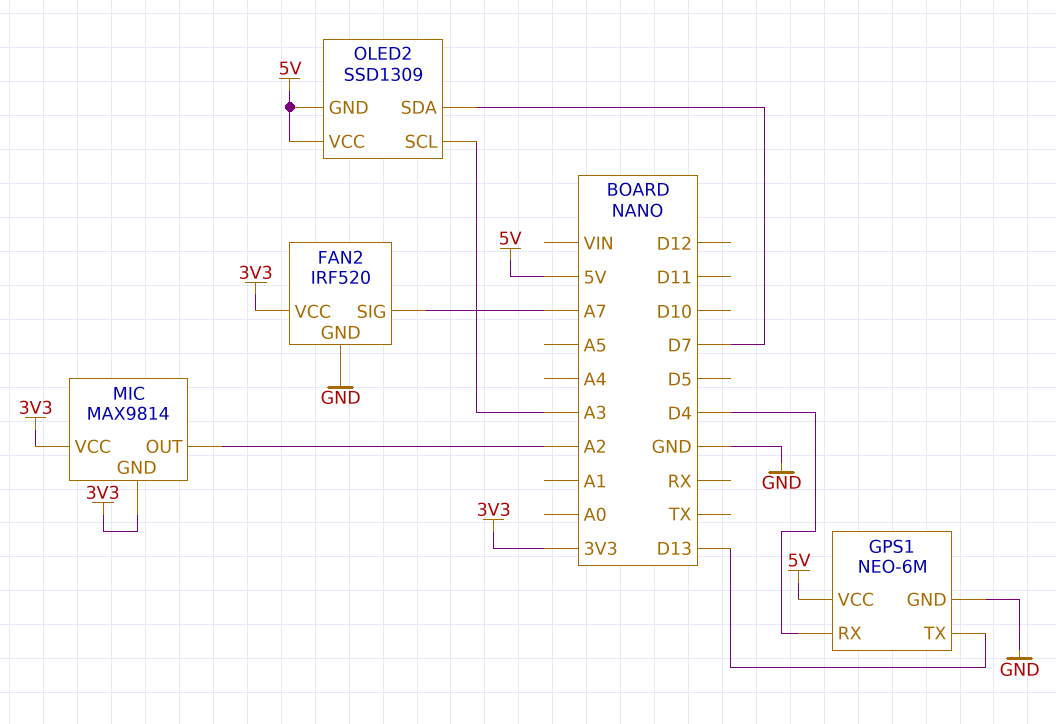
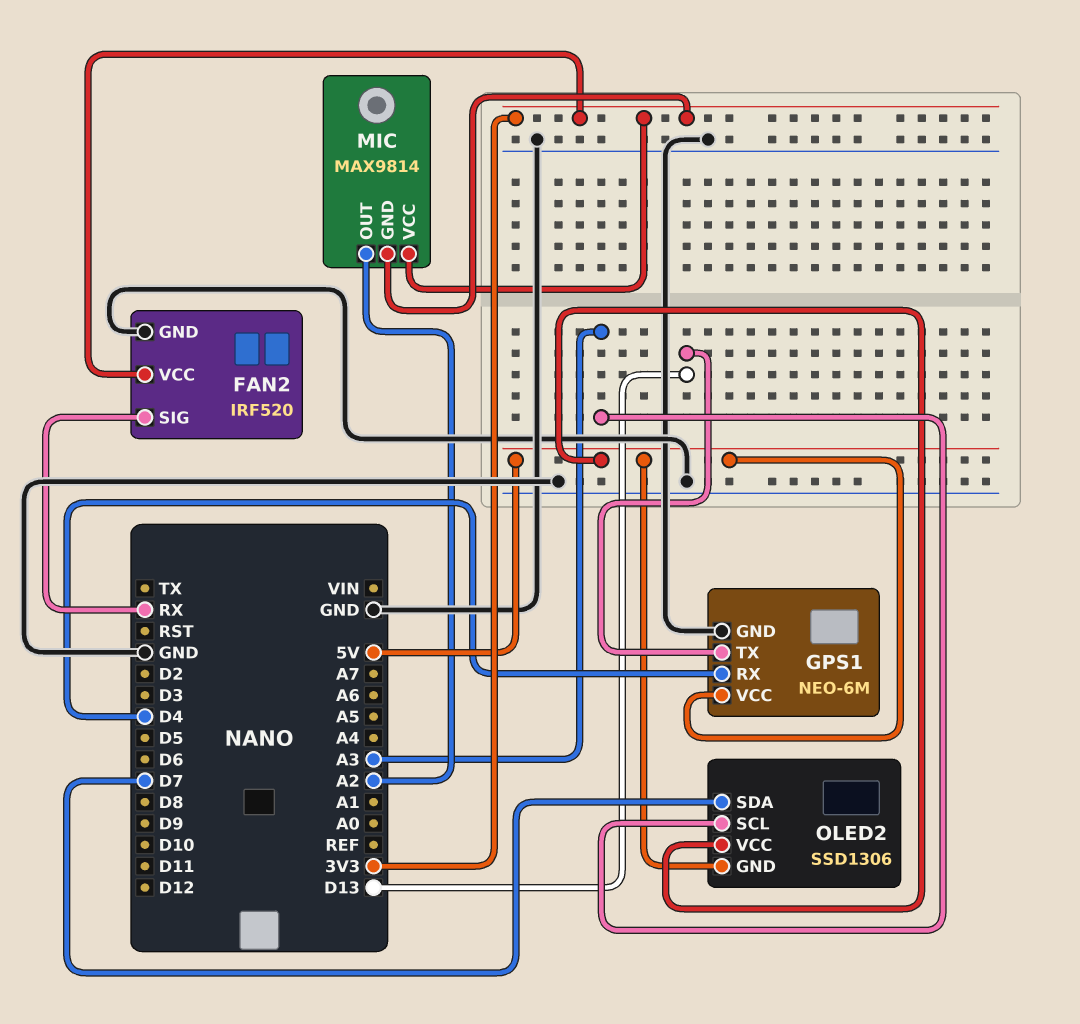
FAN2 pin SIG: A7 -> RX
OLED2: SSD1309 -> SSD1306

